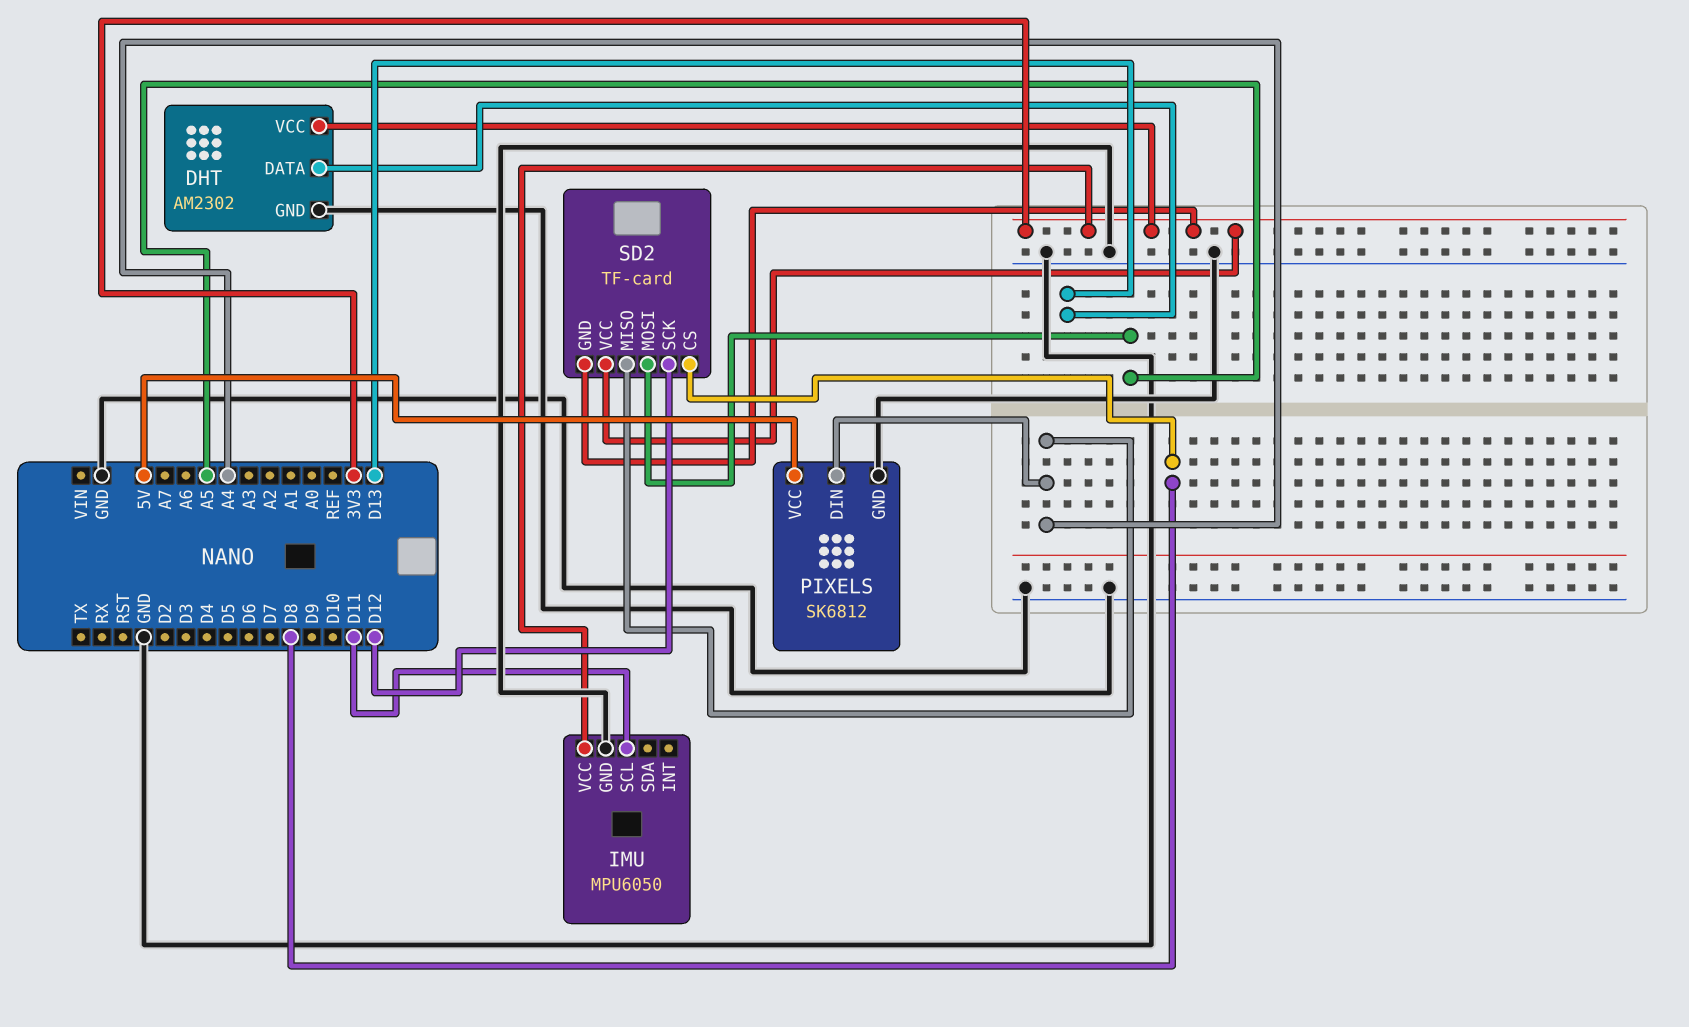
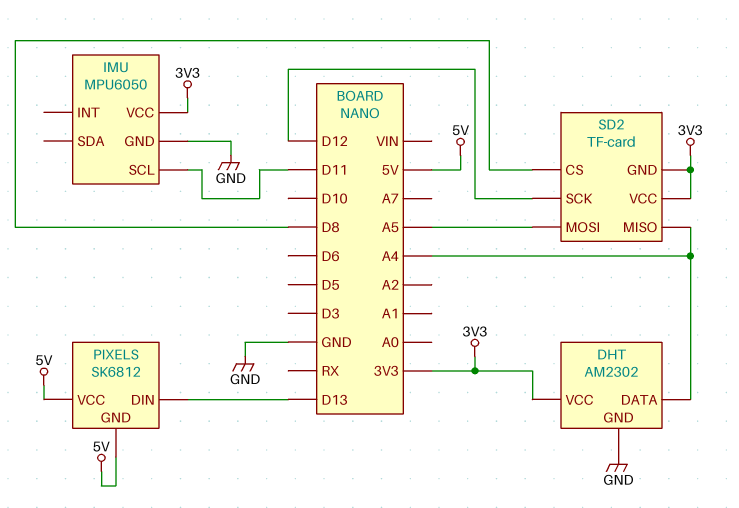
DHT pin DATA: D13 -> A4
PIXELS pin DIN: A4 -> D13
PIXELS pin GND: GND -> 5V

